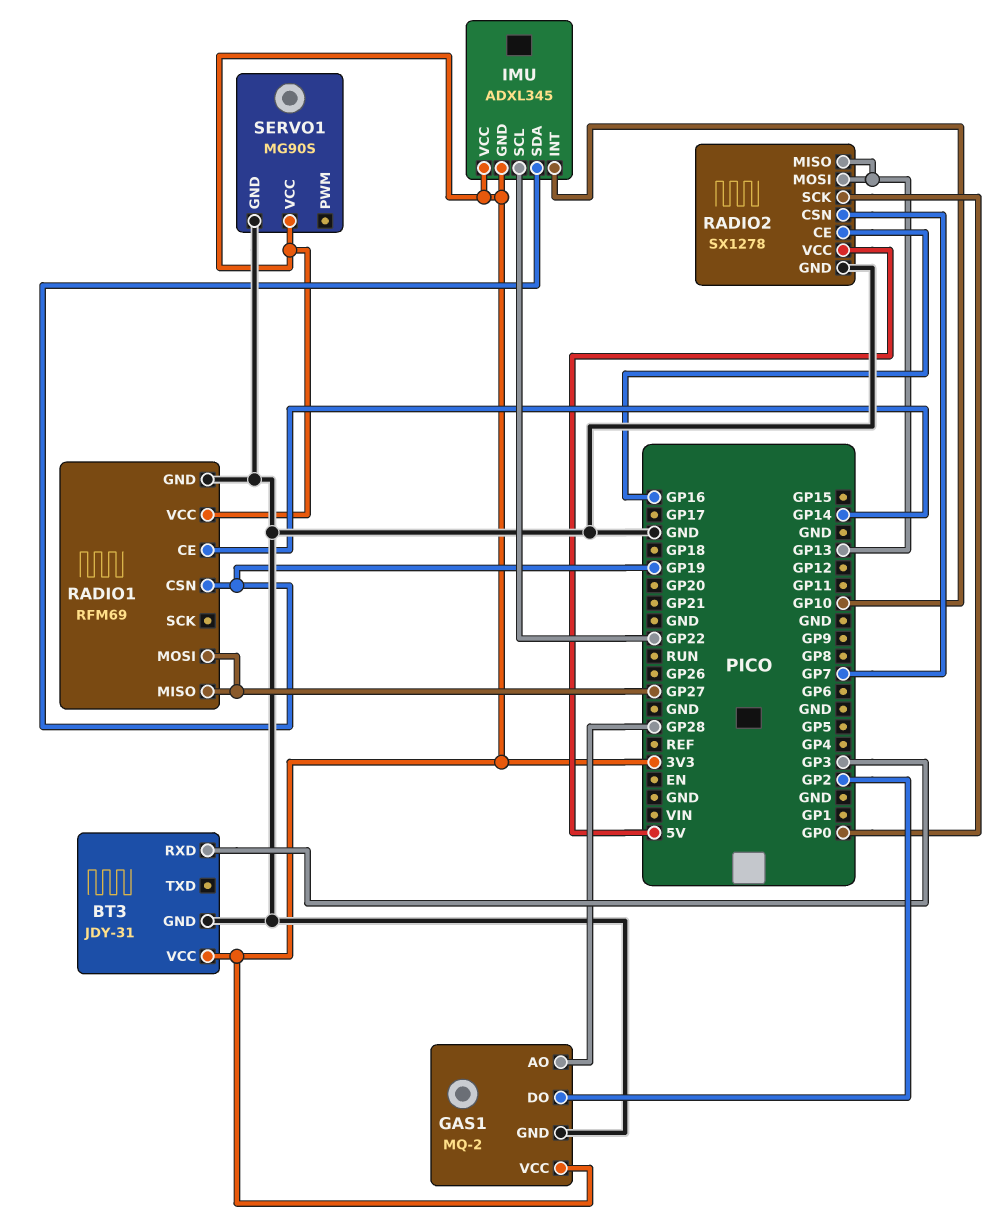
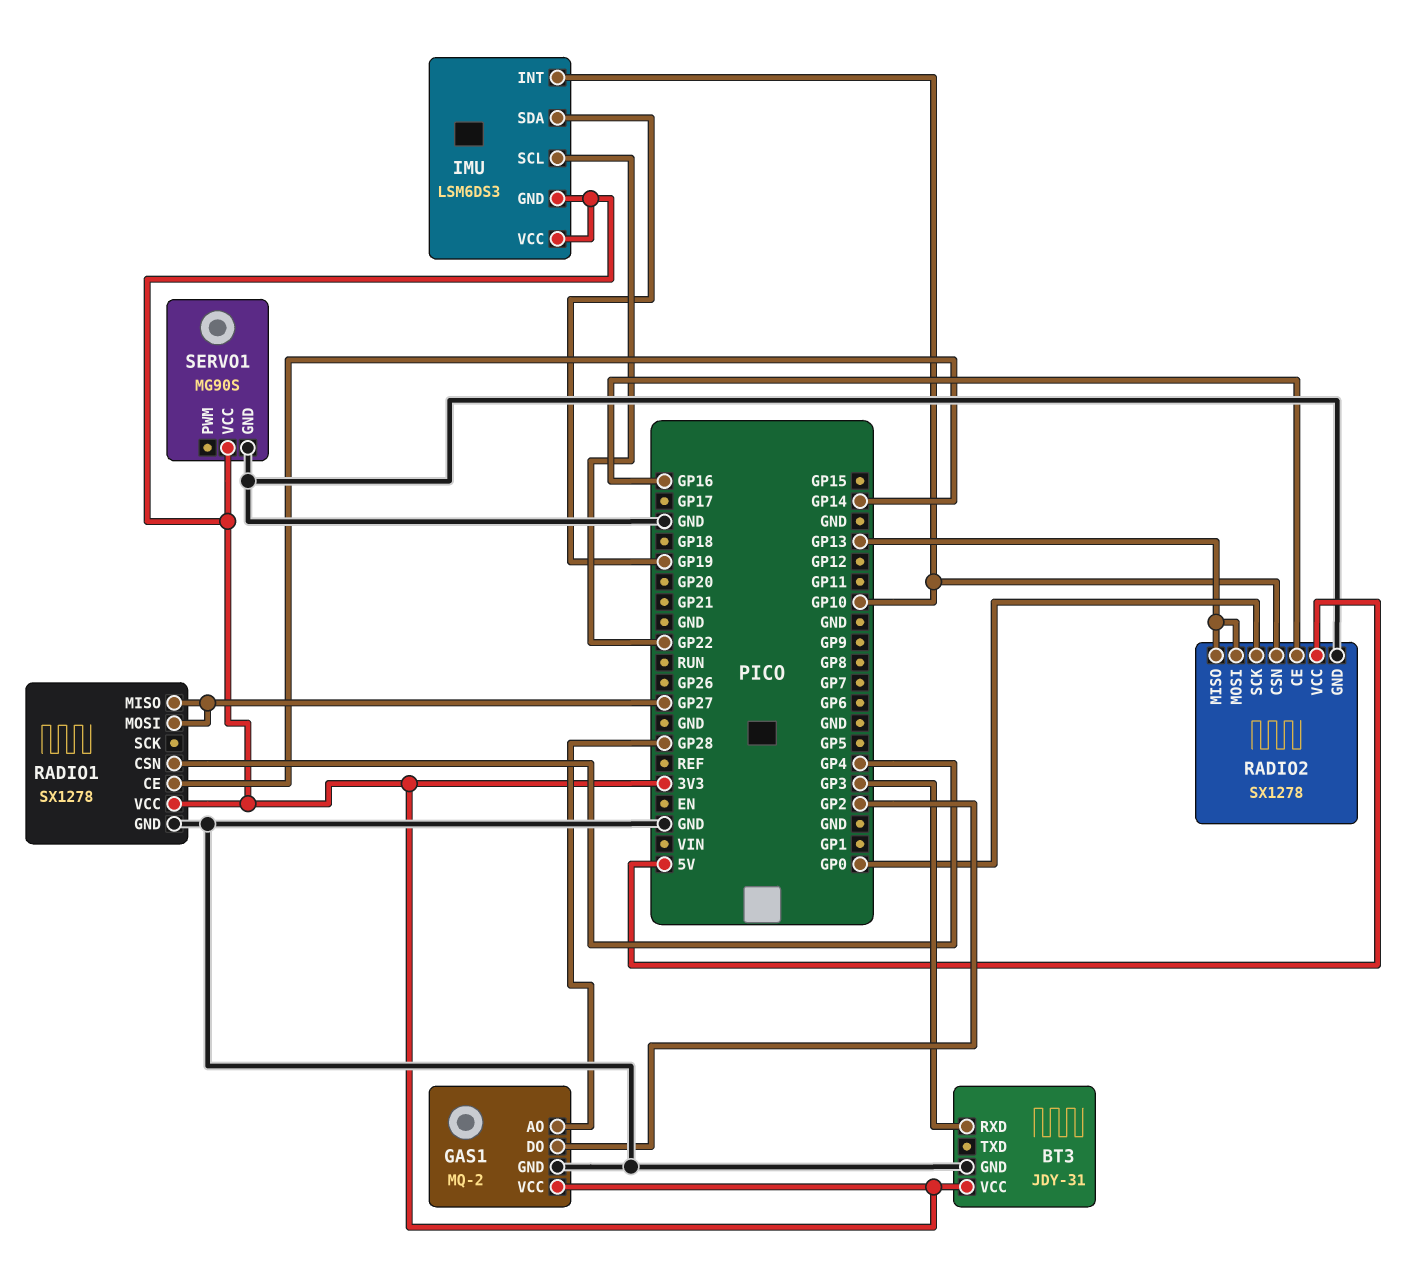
IMU: ADXL345 -> LSM6DS3
RADIO1: RFM69 -> SX1278
RADIO1 pin CSN: GP19 -> GP4
RADIO2 pin CSN: GP7 -> GP10

